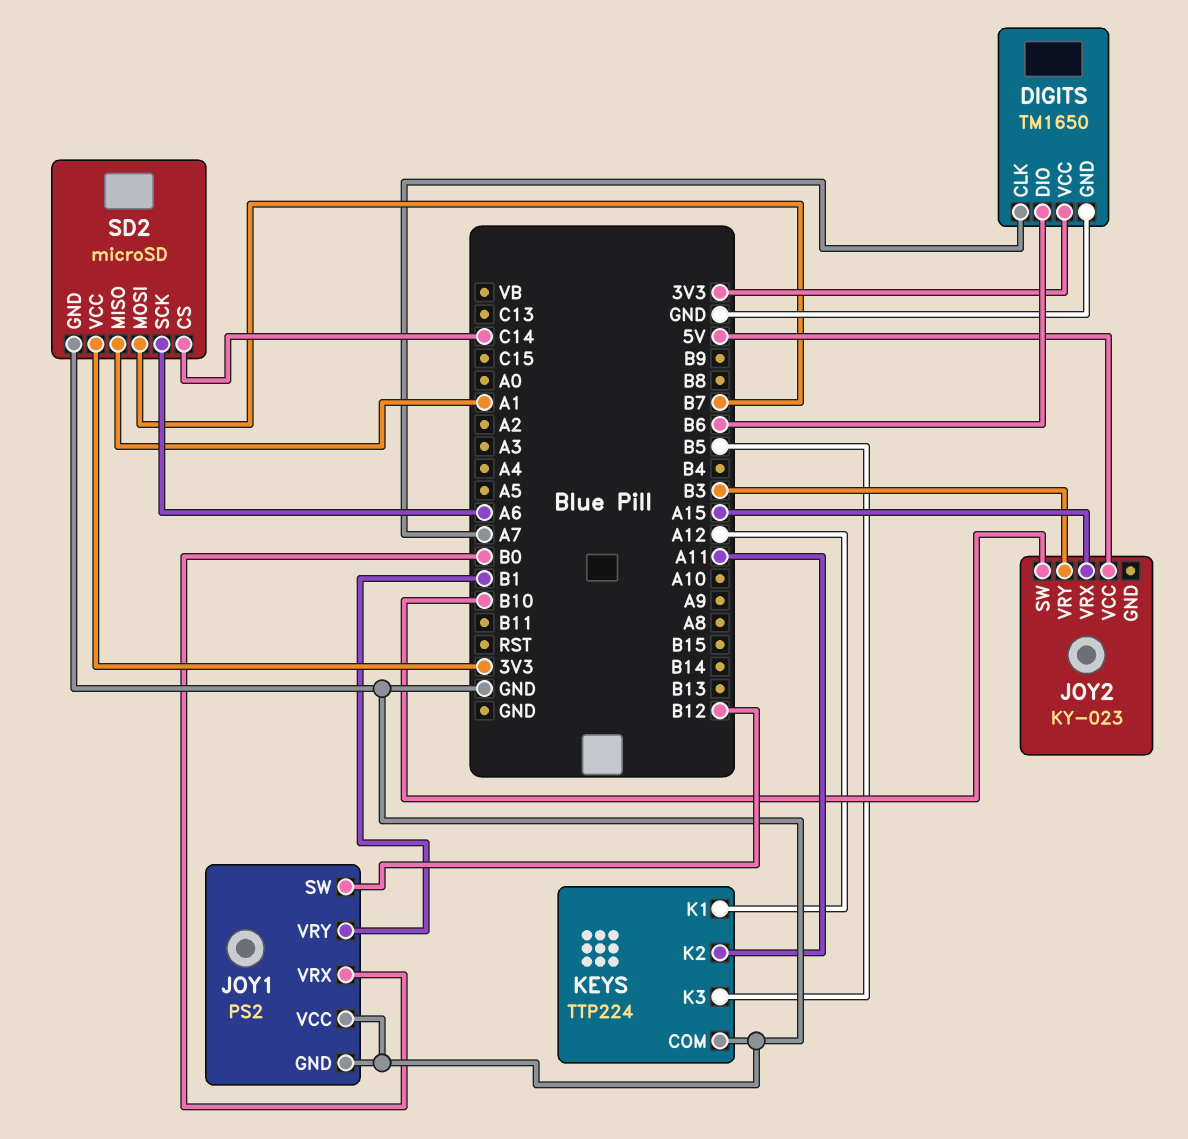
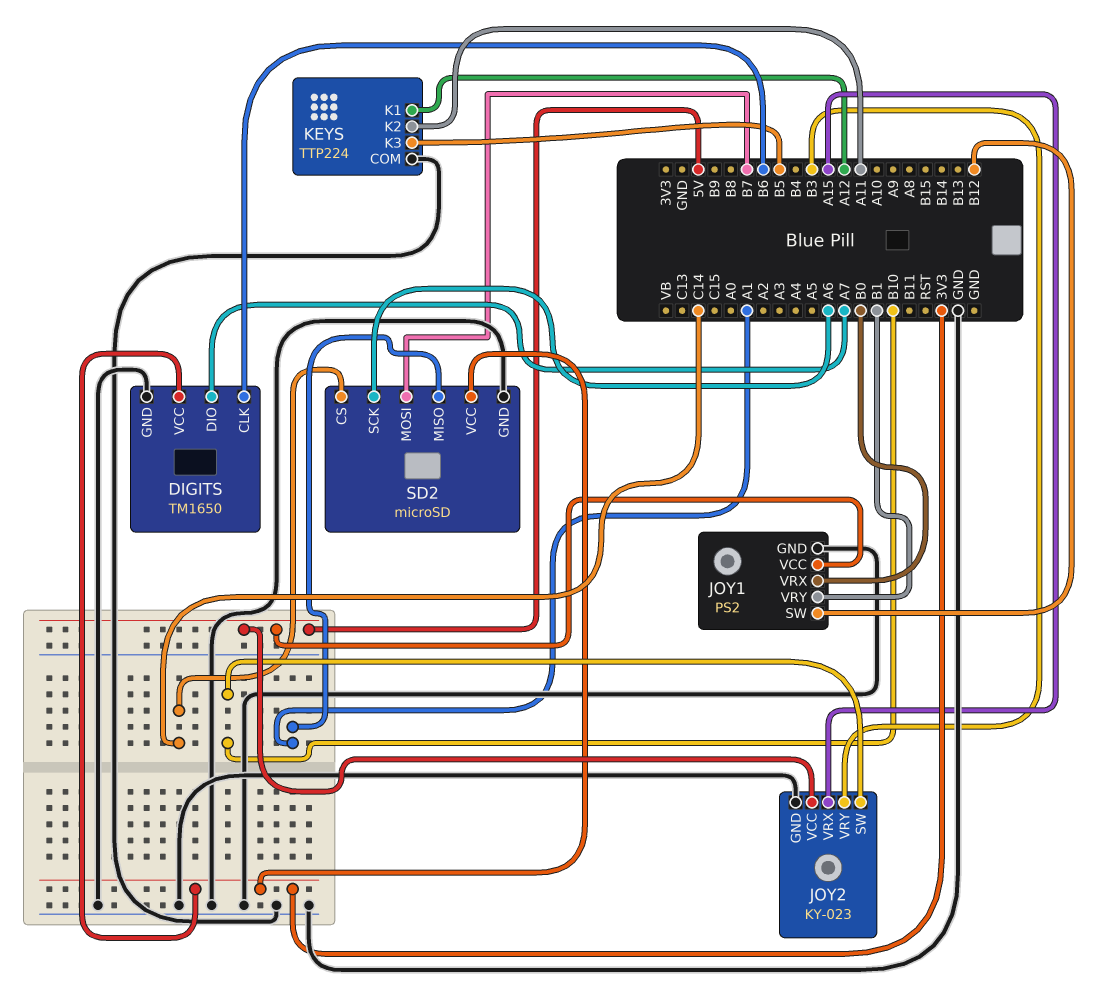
DIGITS pin CLK: A7 -> B6
DIGITS pin DIO: B6 -> A7
JOY1 pin VCC: GND -> 5V
JOY2 pin GND: none -> GND

